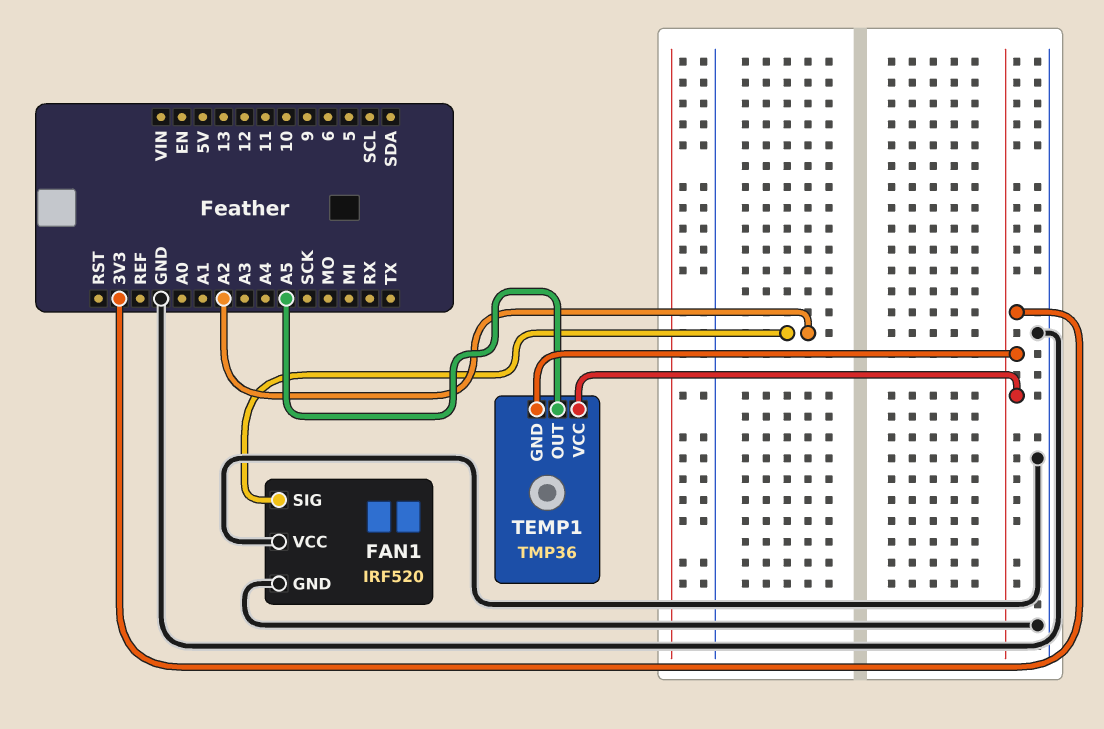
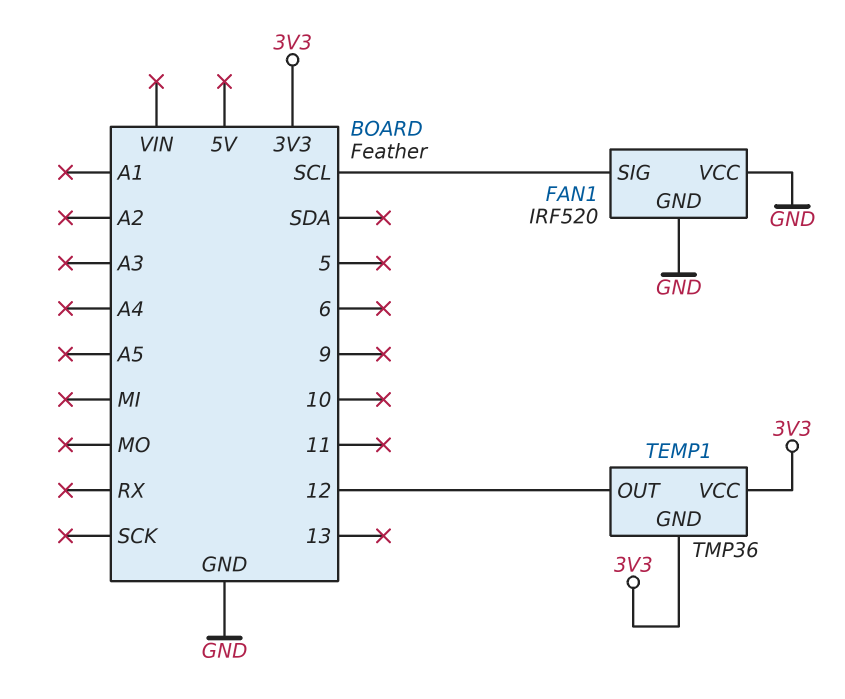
FAN1 pin SIG: A2 -> SCL
TEMP1 pin OUT: A5 -> 12

